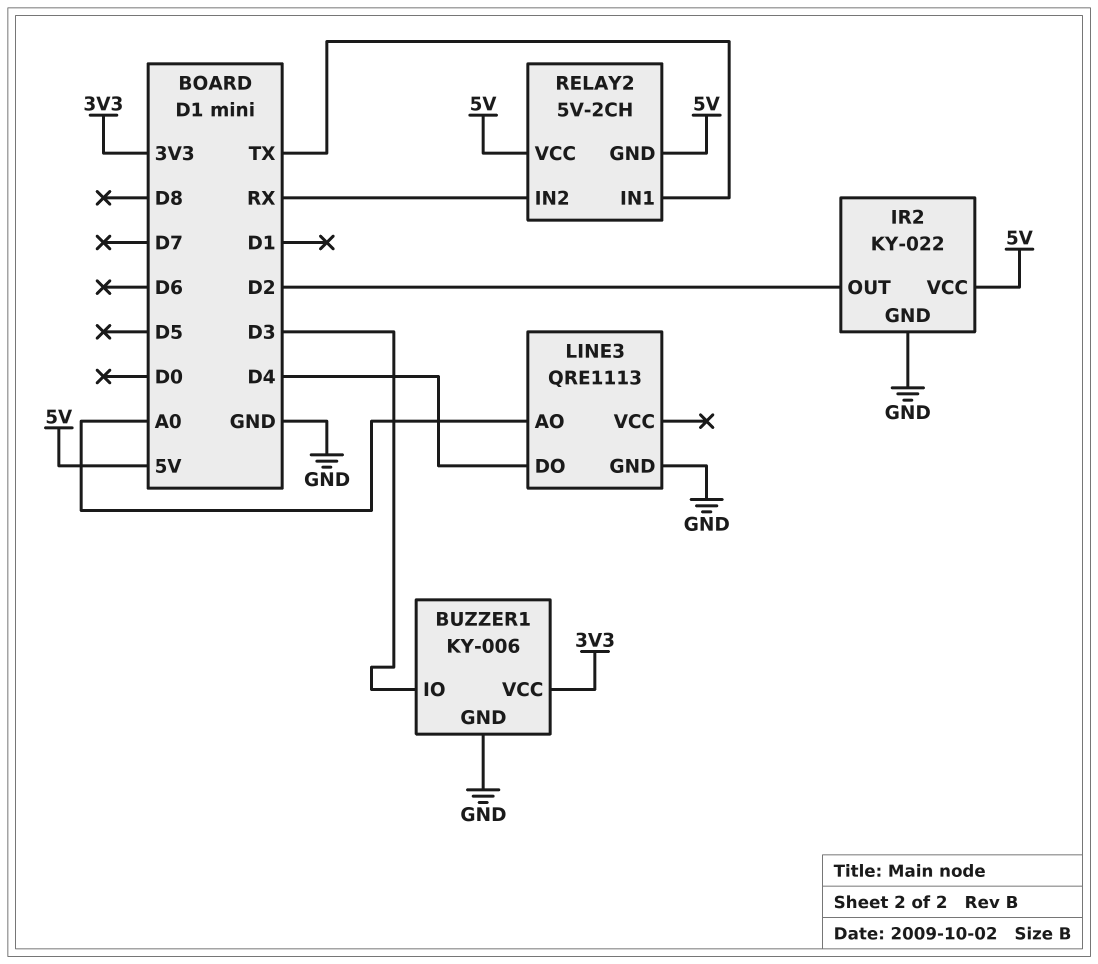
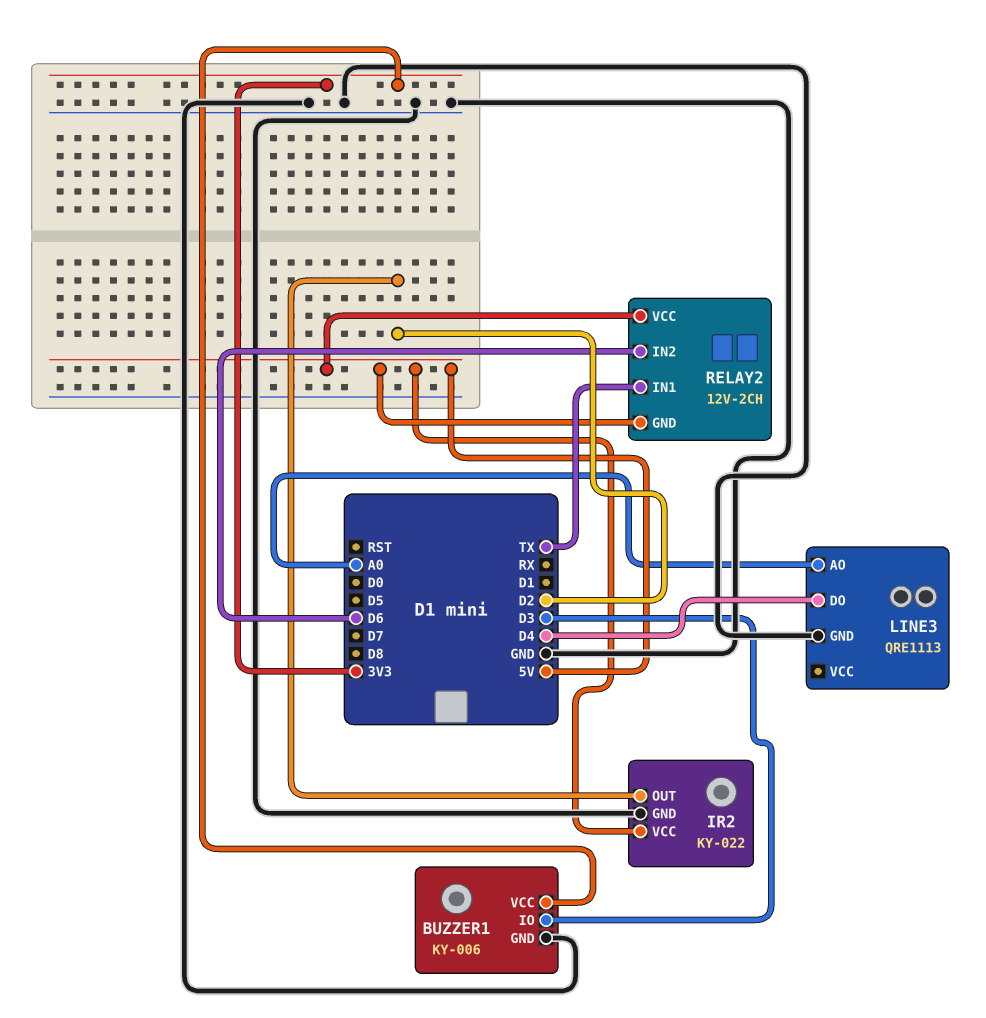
RELAY2: 5V-2CH -> 12V-2CH
RELAY2 pin IN2: RX -> D6

